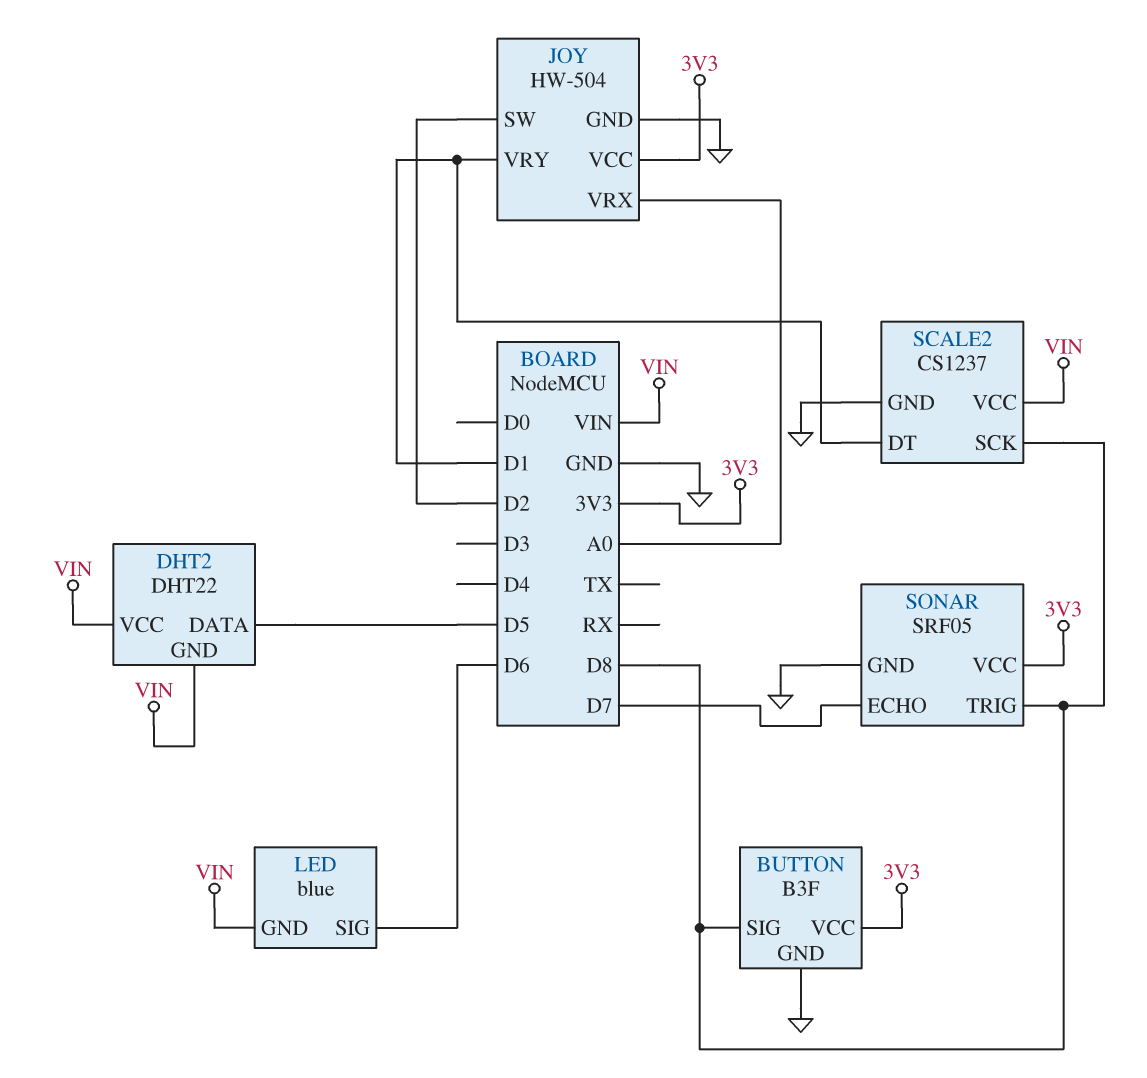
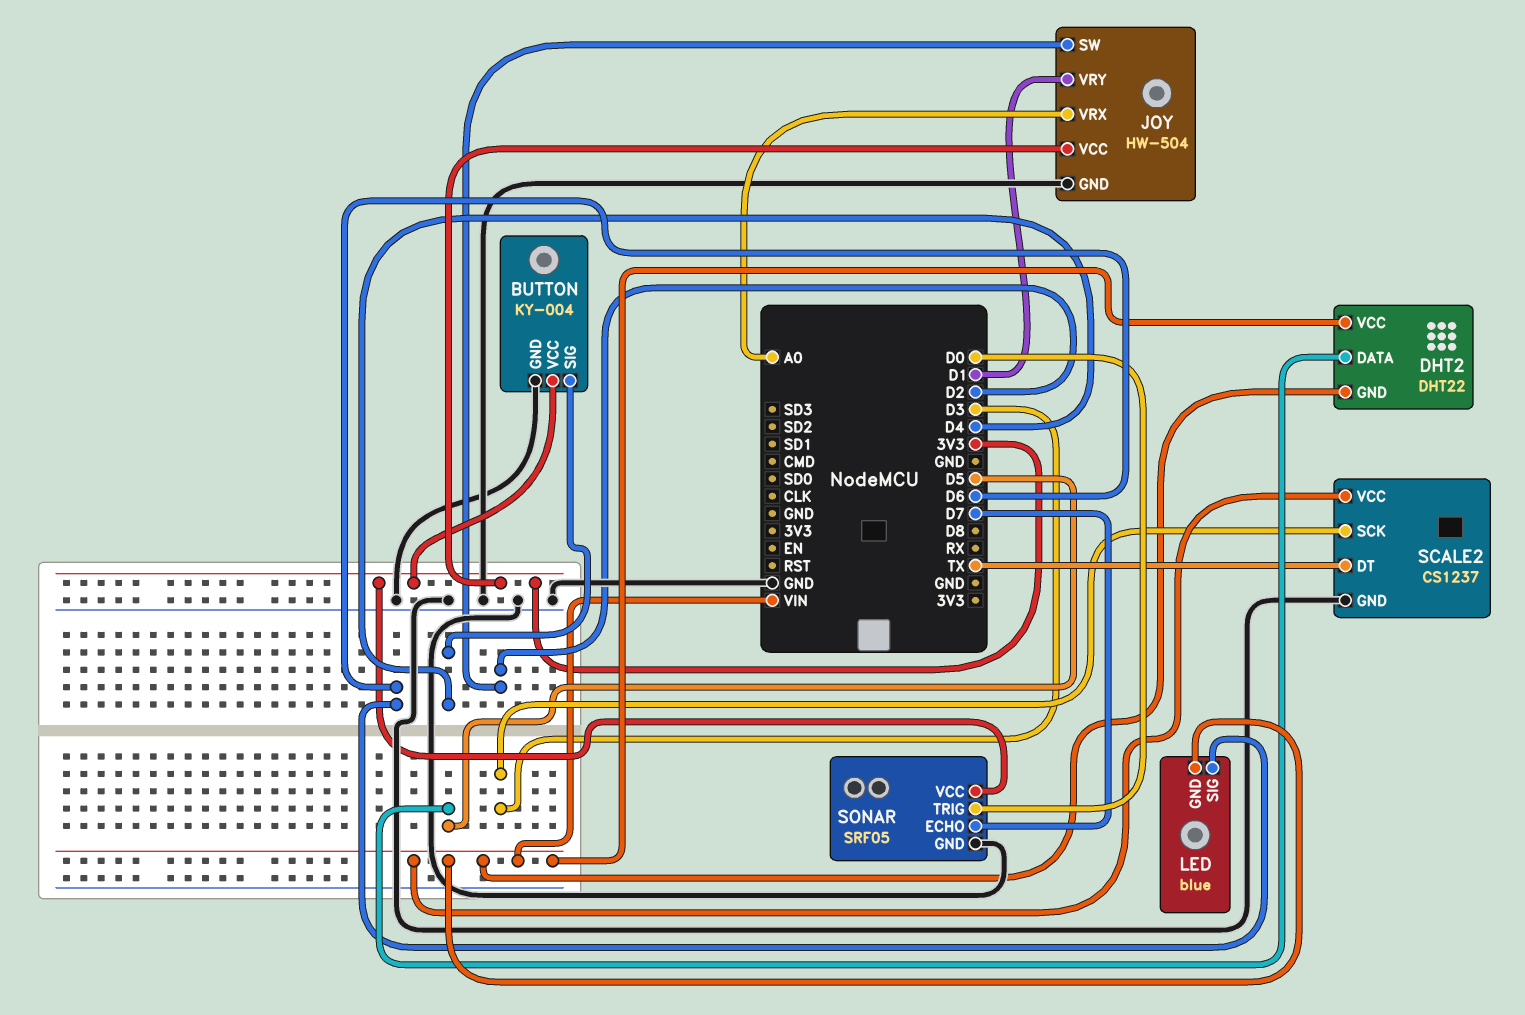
BUTTON: B3F -> KY-004
BUTTON pin SIG: D8 -> D4
SCALE2 pin DT: D1 -> TX
SCALE2 pin SCK: D8 -> D3
SONAR pin TRIG: D8 -> D0

